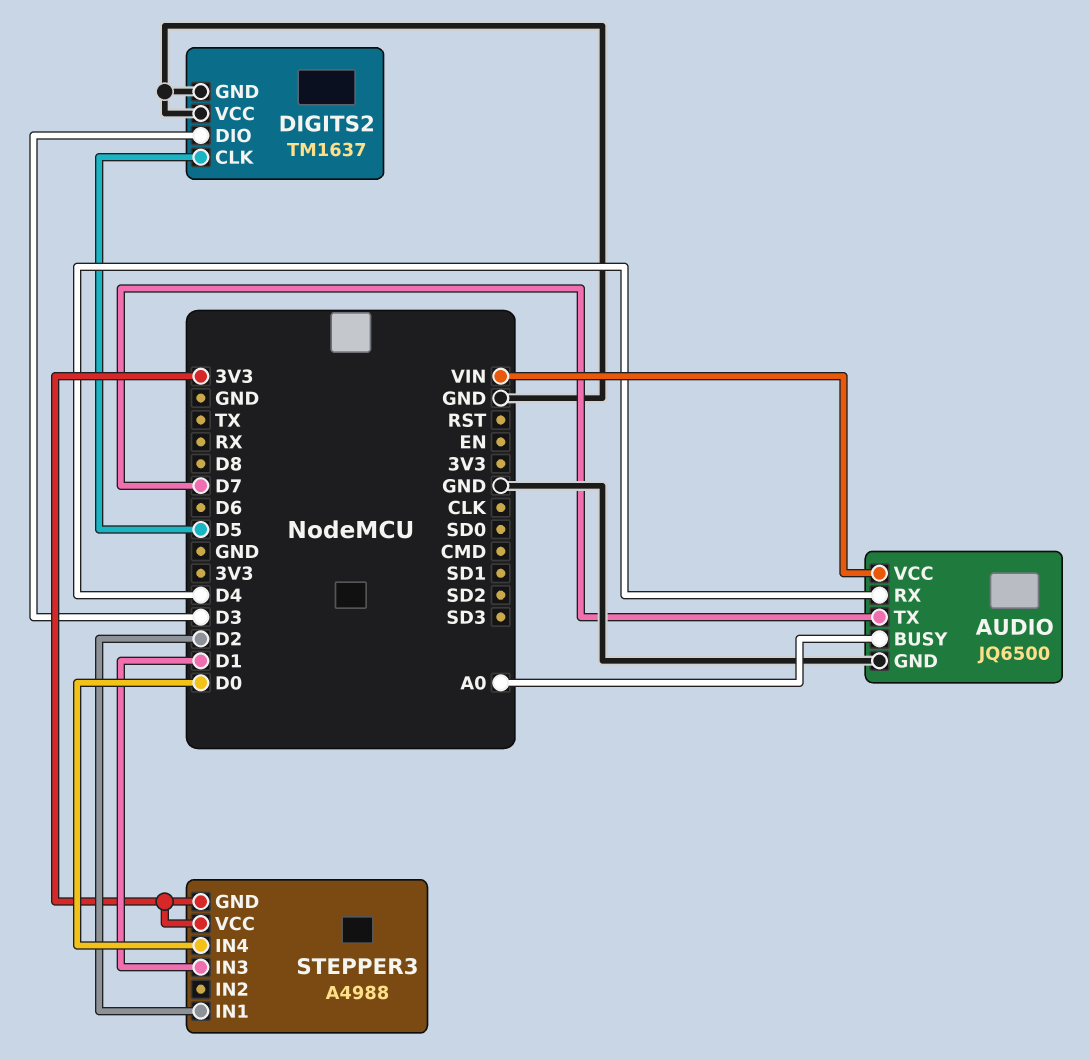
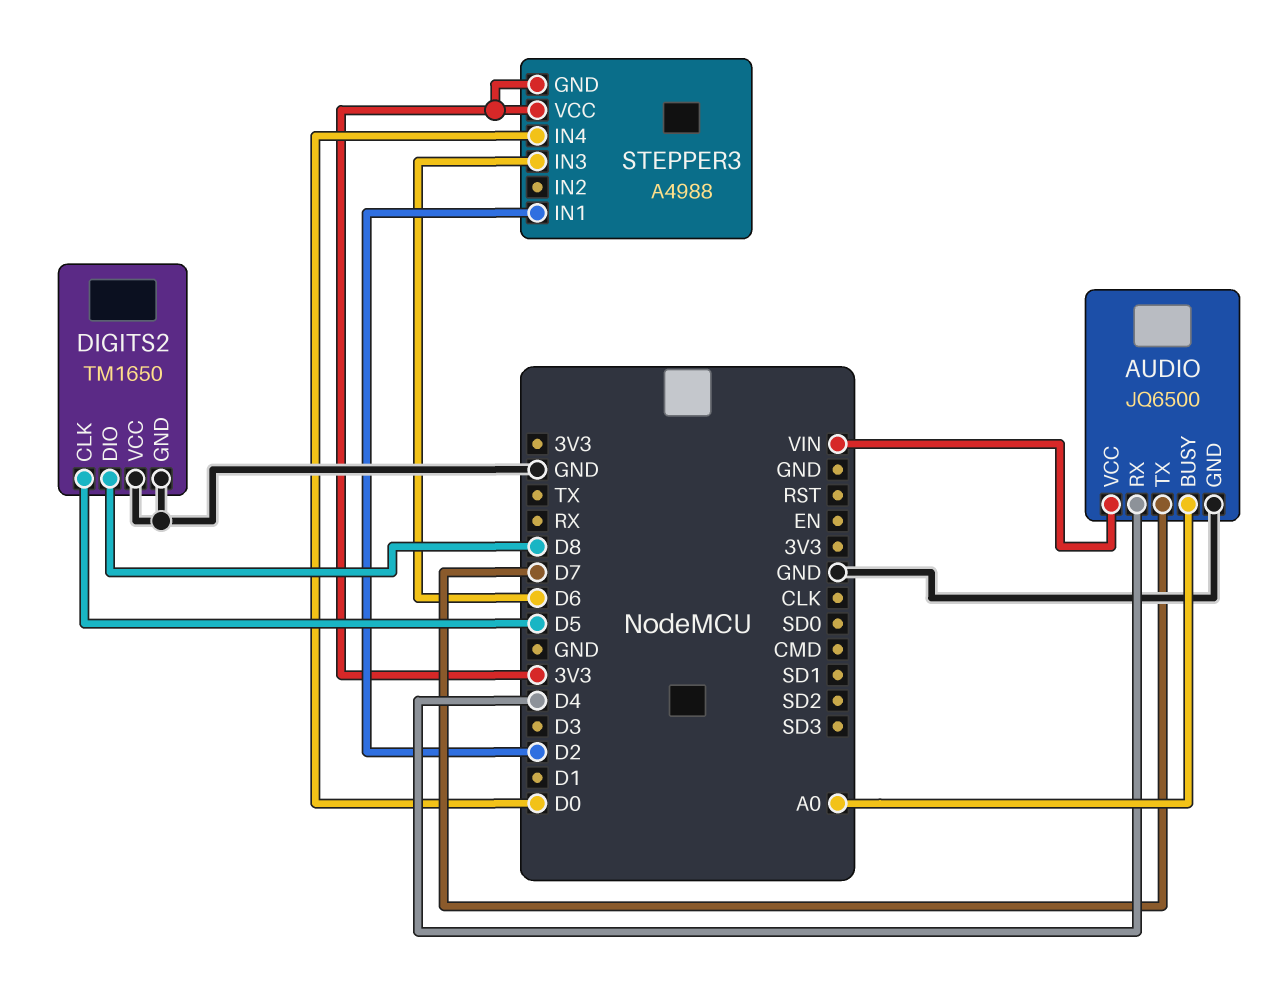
DIGITS2: TM1637 -> TM1650
DIGITS2 pin DIO: D3 -> D8
STEPPER3 pin IN3: D1 -> D6

